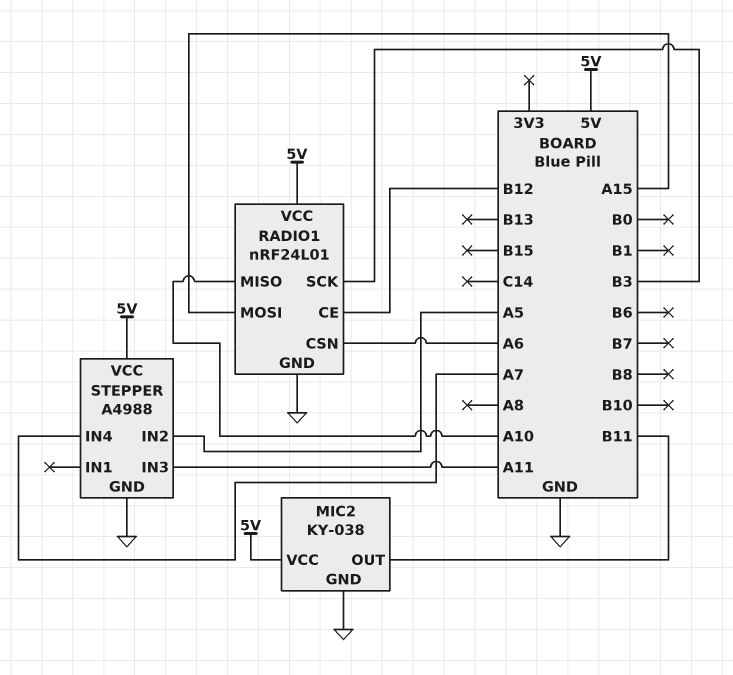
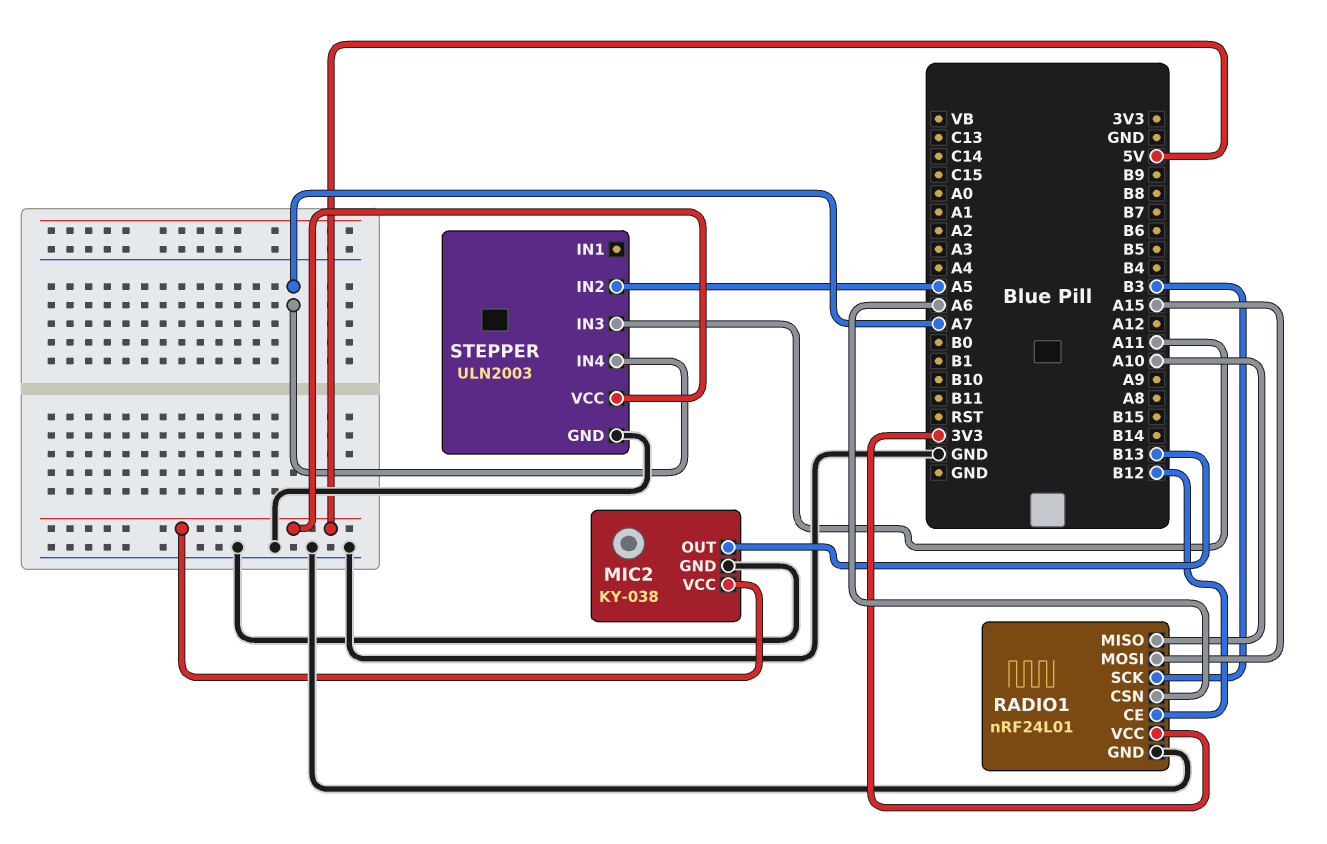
MIC2 pin OUT: B11 -> B13
RADIO1 pin VCC: 5V -> 3V3
STEPPER: A4988 -> ULN2003

